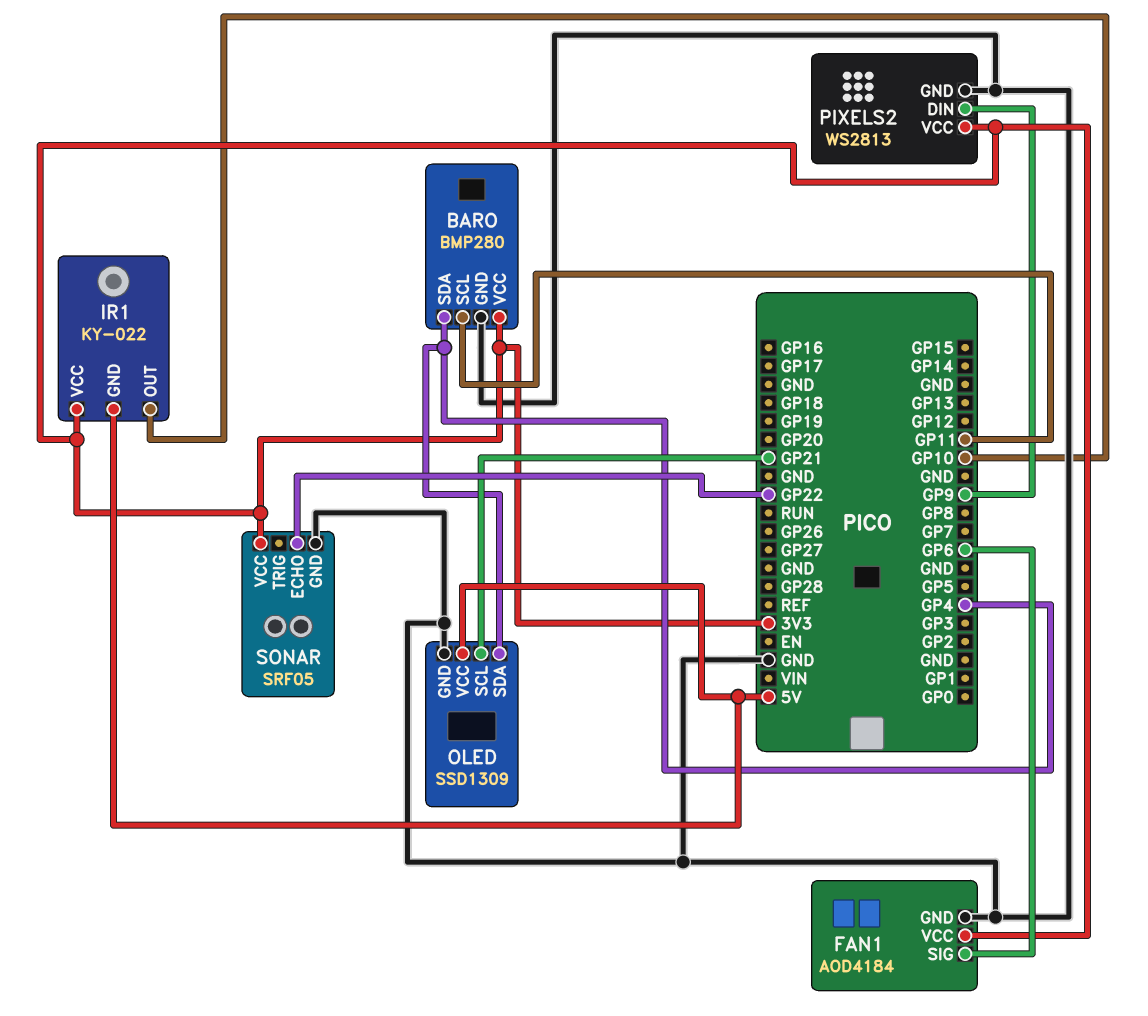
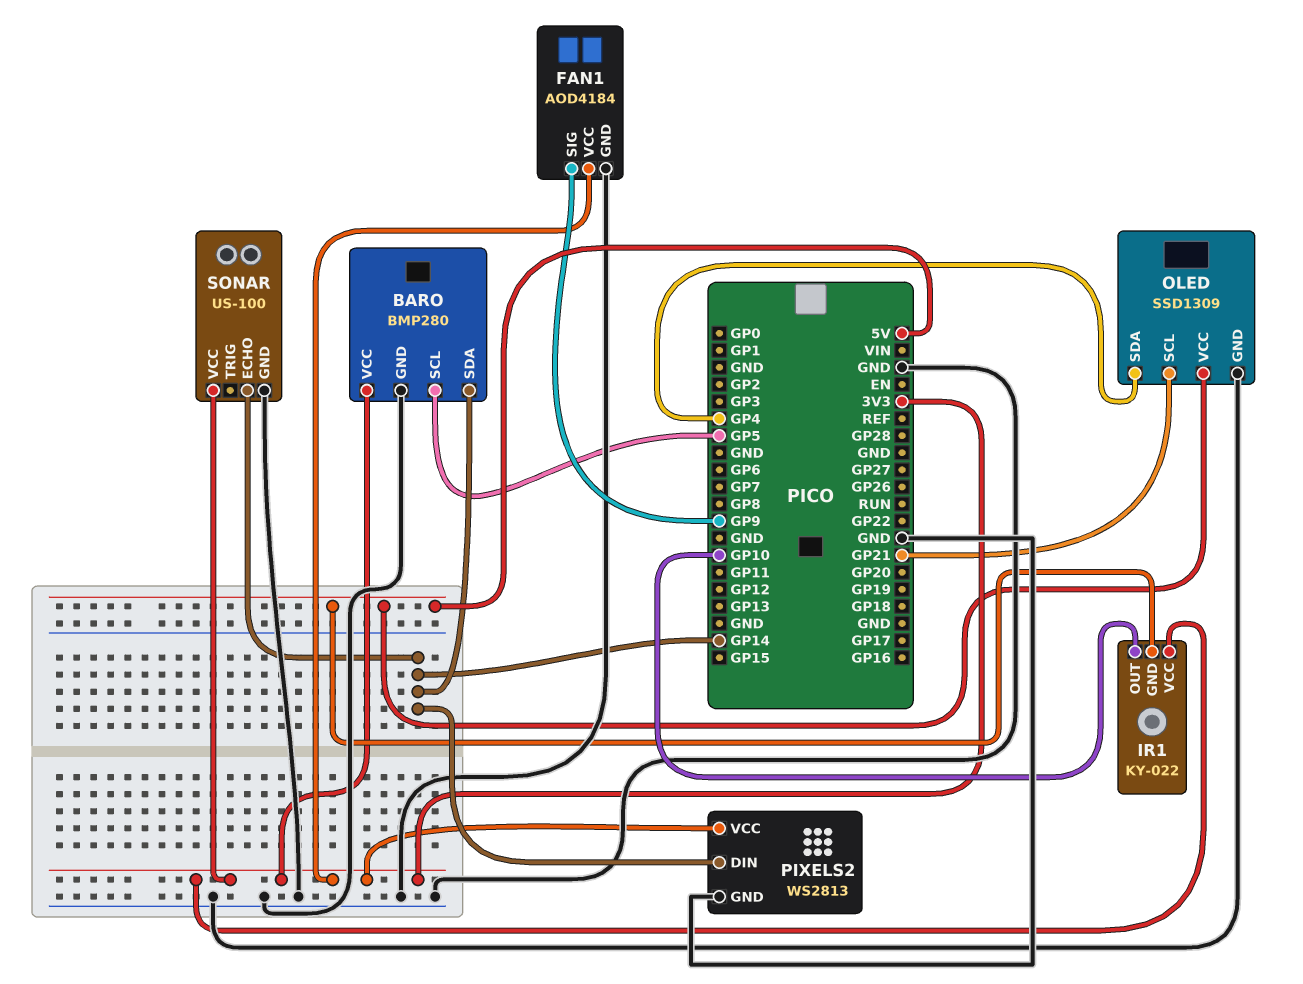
BARO pin SCL: GP11 -> GP5
BARO pin SDA: GP4 -> GP14
FAN1 pin SIG: GP6 -> GP9
PIXELS2 pin DIN: GP9 -> GP14
SONAR: SRF05 -> US-100
SONAR pin ECHO: GP22 -> GP14

